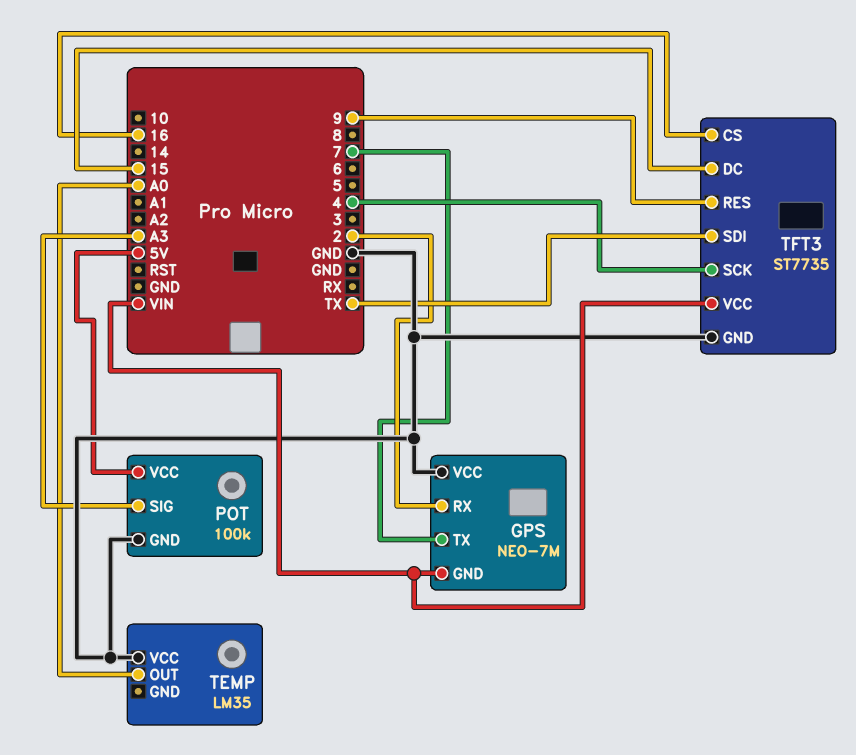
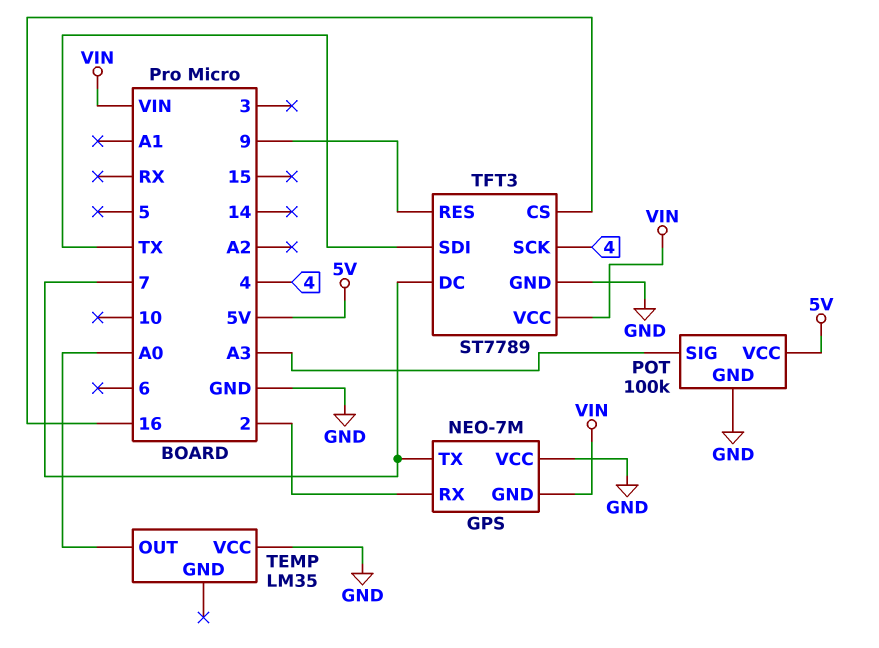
TFT3: ST7735 -> ST7789
TFT3 pin DC: 15 -> 7

